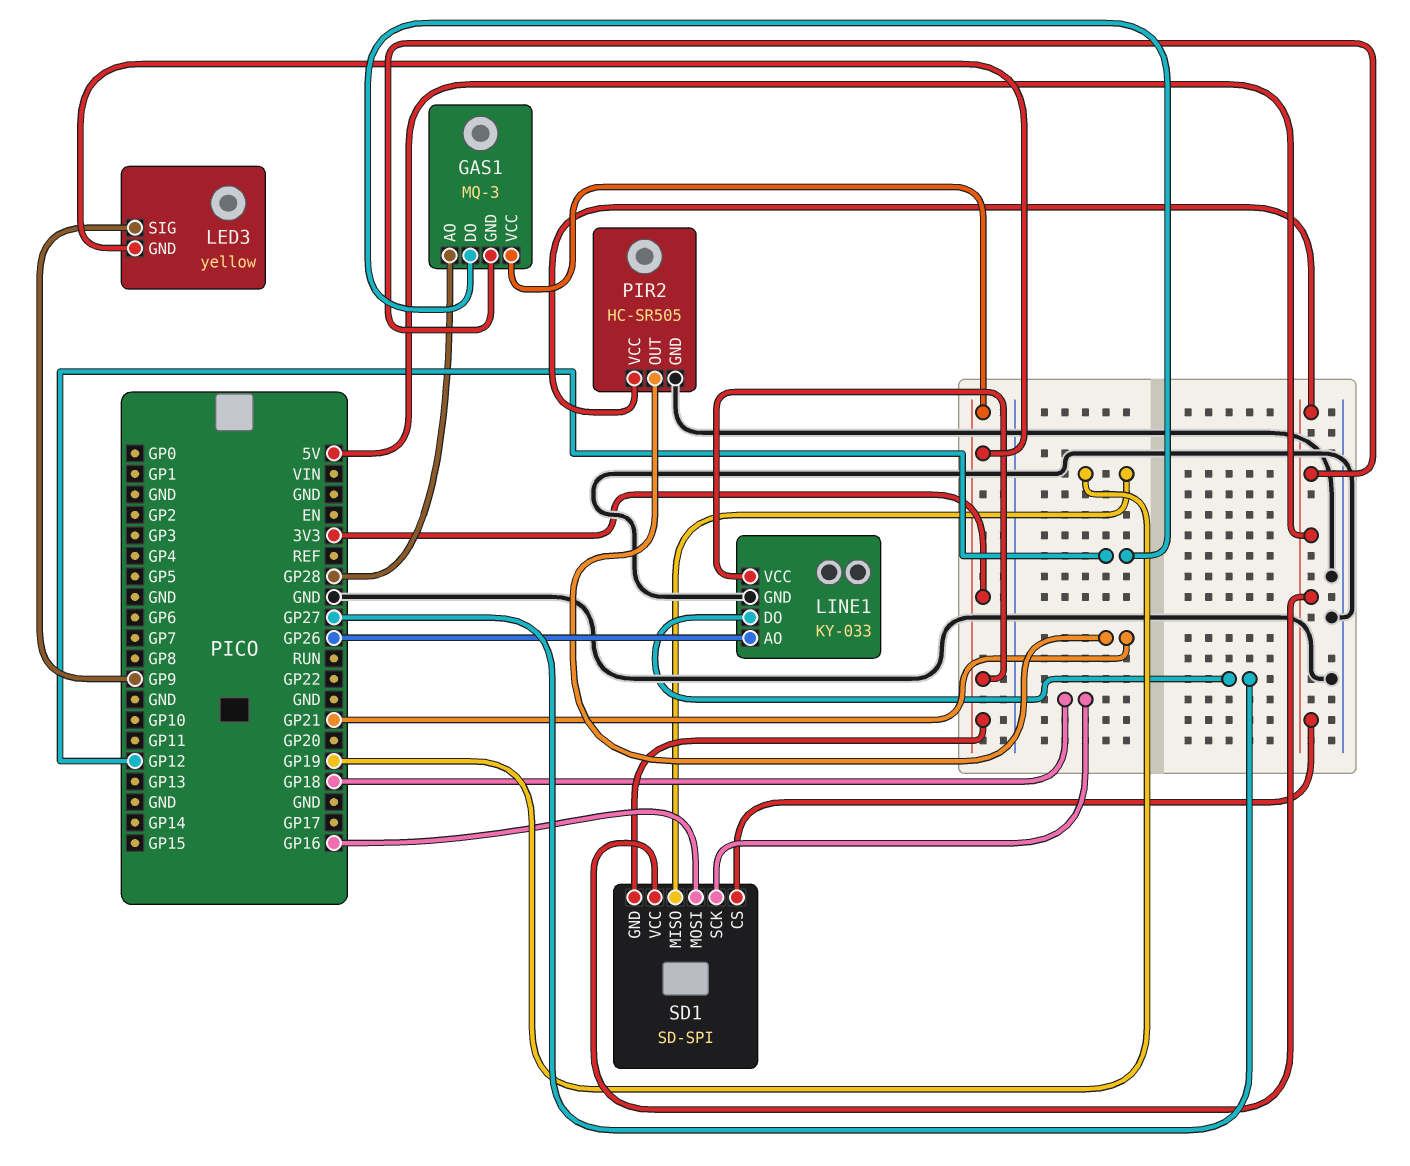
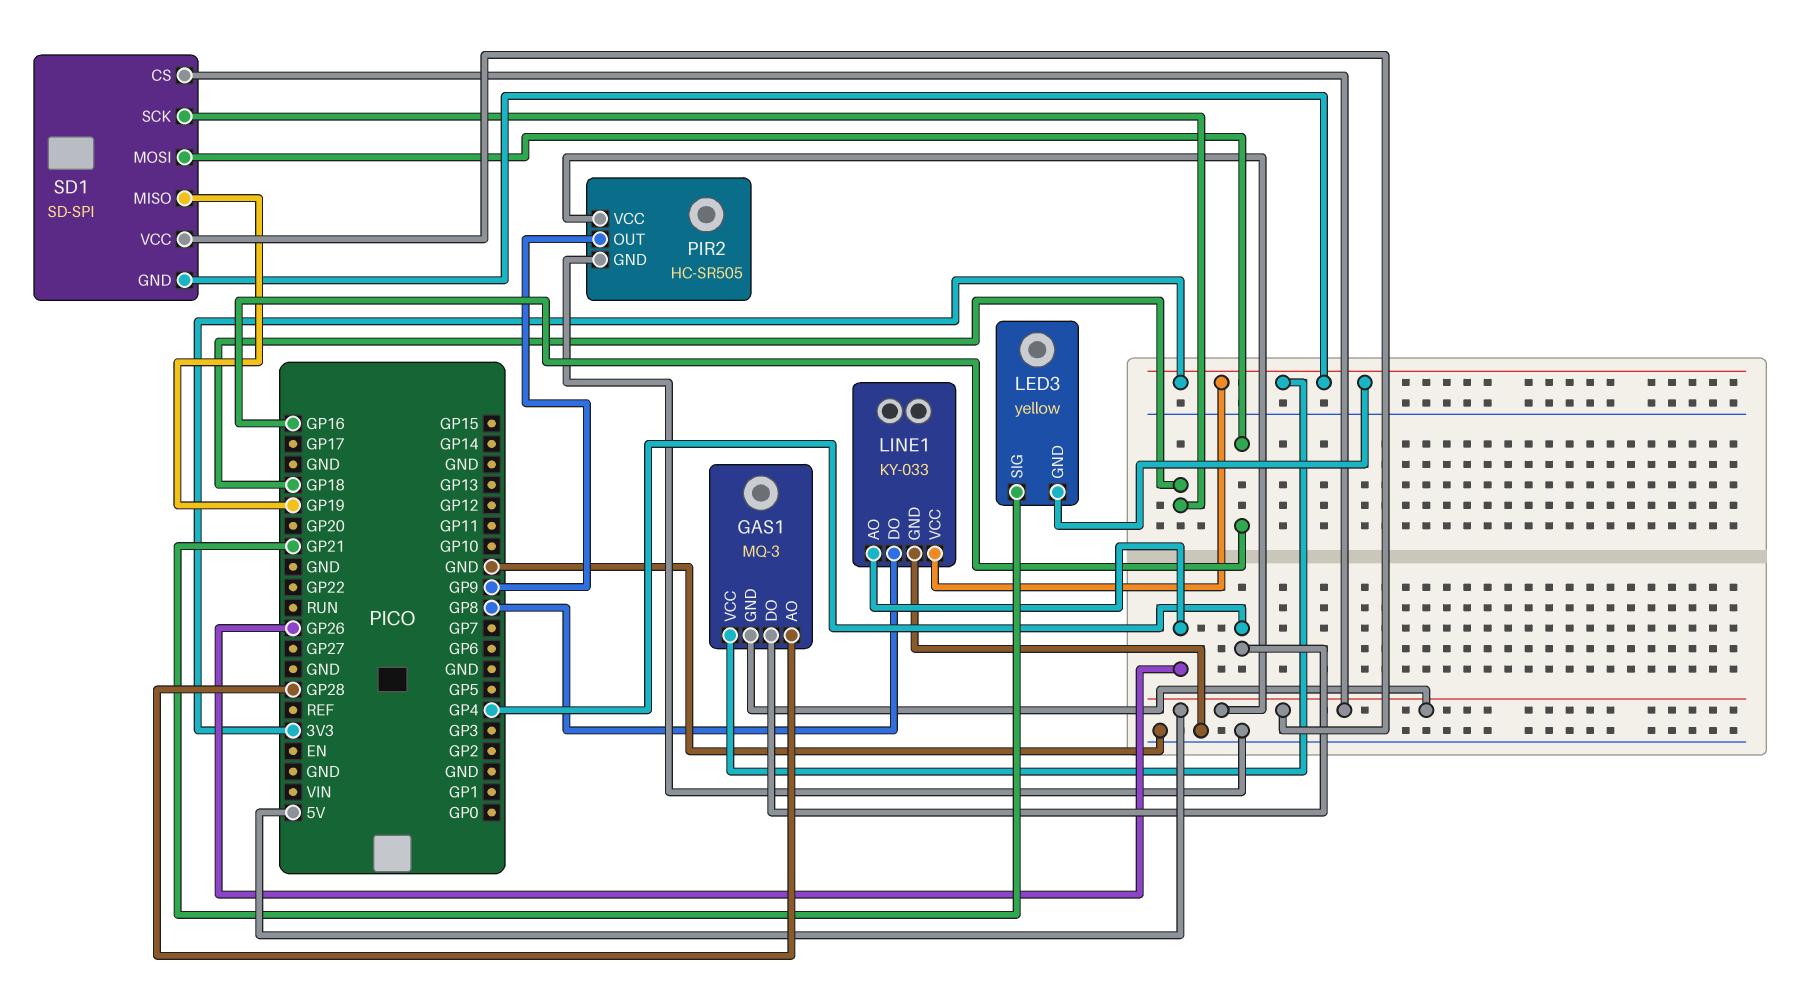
GAS1 pin DO: GP12 -> GP4
LED3 pin SIG: GP9 -> GP21
LINE1 pin DO: GP27 -> GP8
PIR2 pin OUT: GP21 -> GP9

